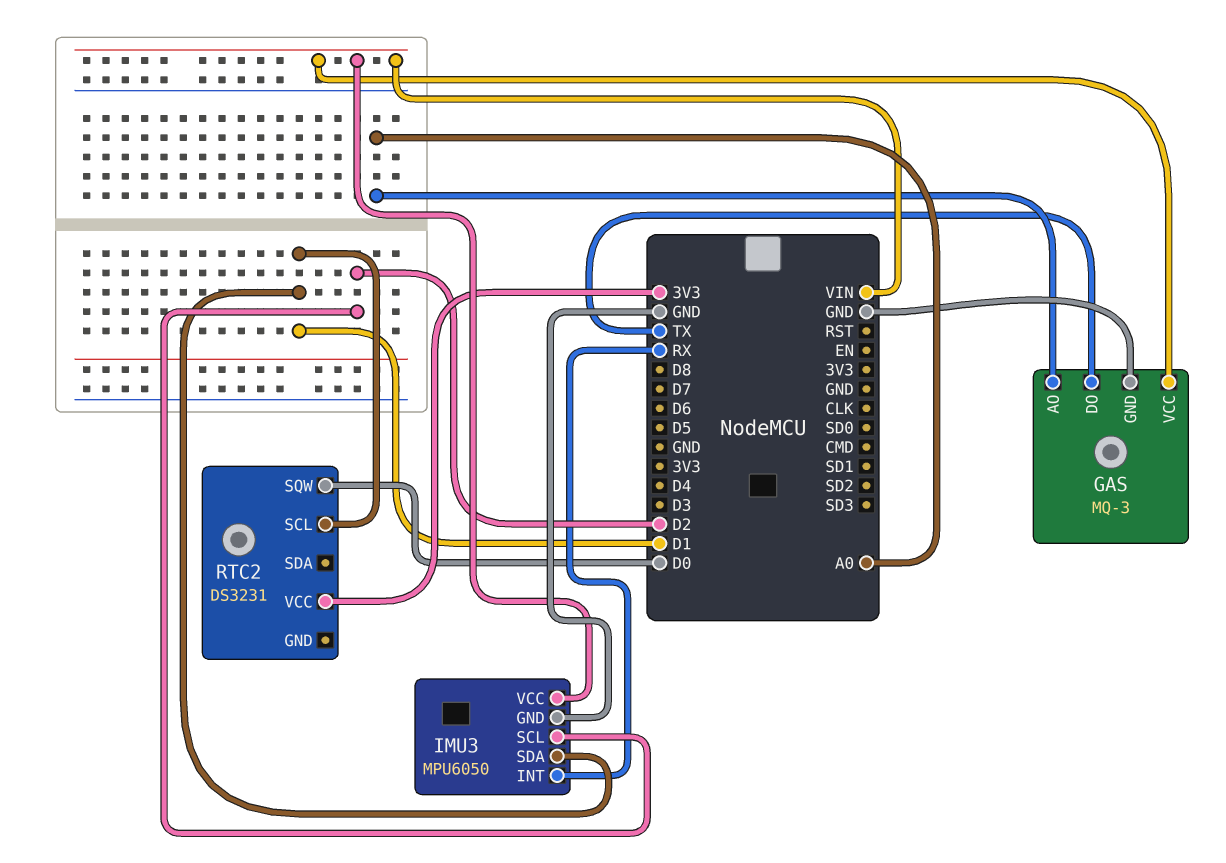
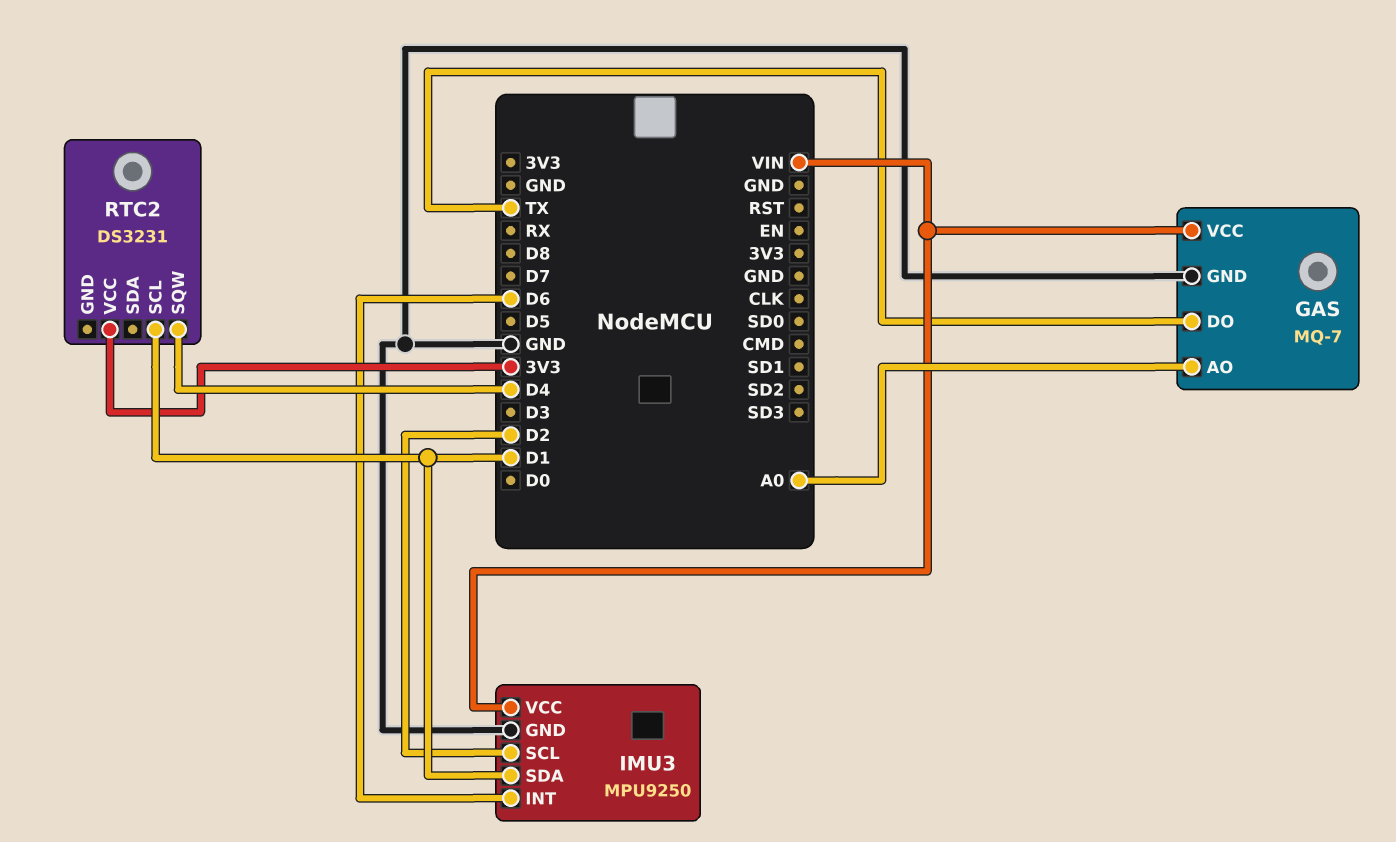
GAS: MQ-3 -> MQ-7
IMU3: MPU6050 -> MPU9250
IMU3 pin INT: RX -> D6
RTC2 pin SQW: D0 -> D4

